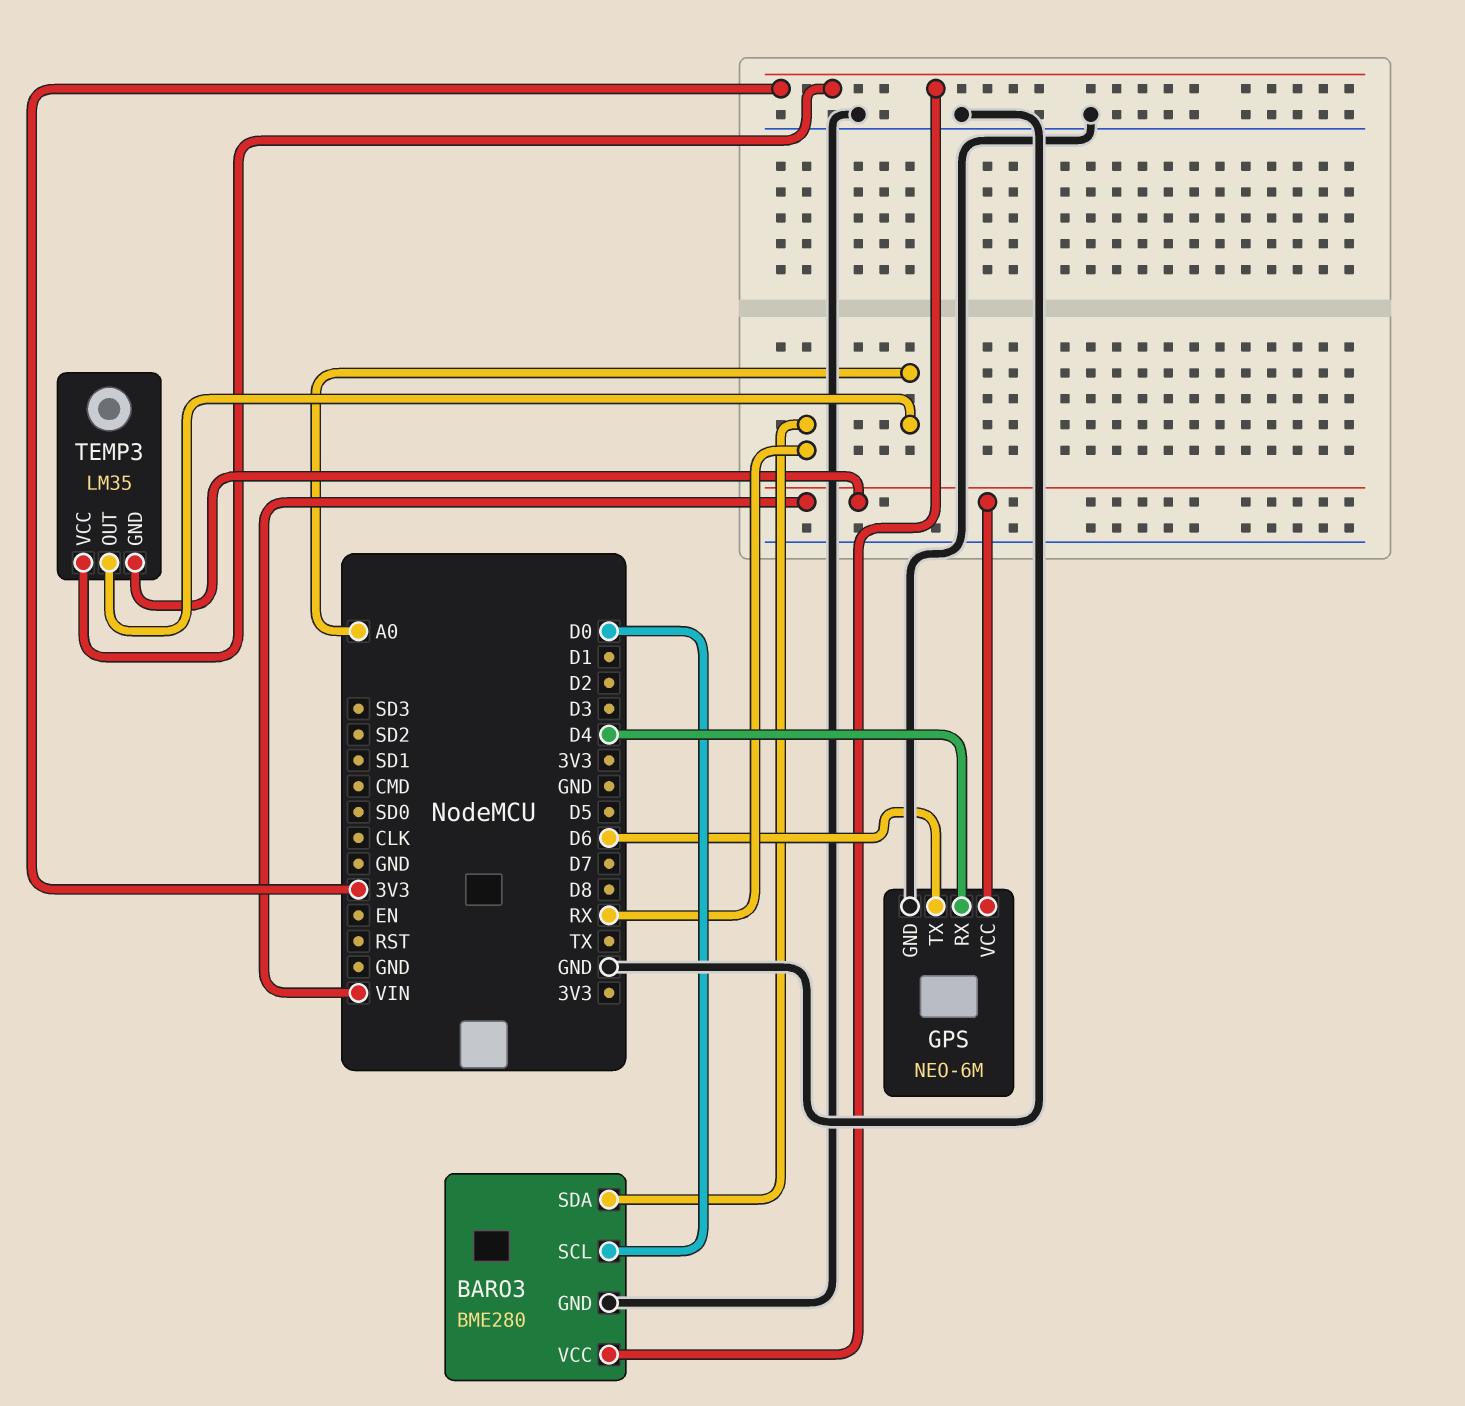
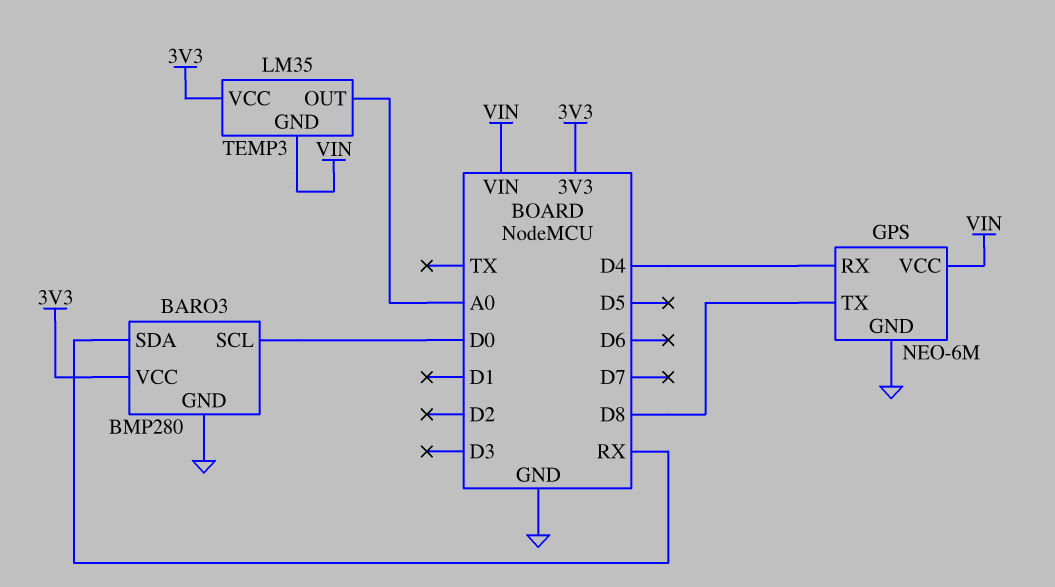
BARO3: BME280 -> BMP280
GPS pin TX: D6 -> D8

